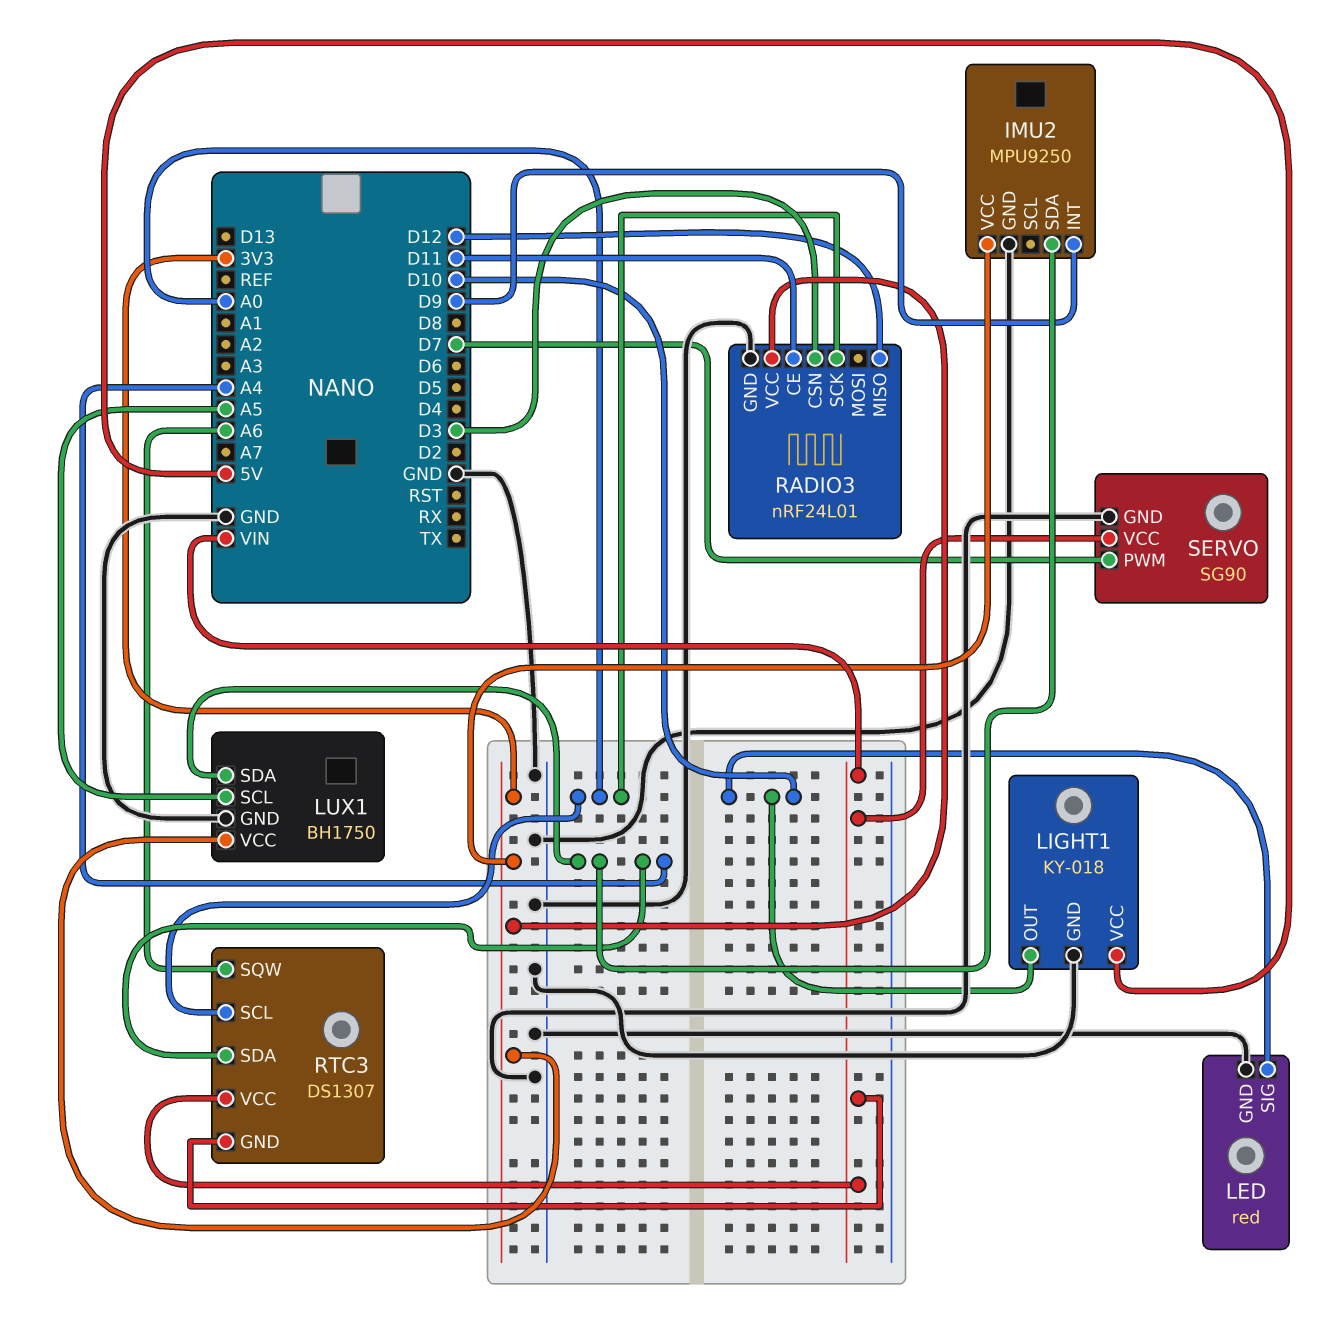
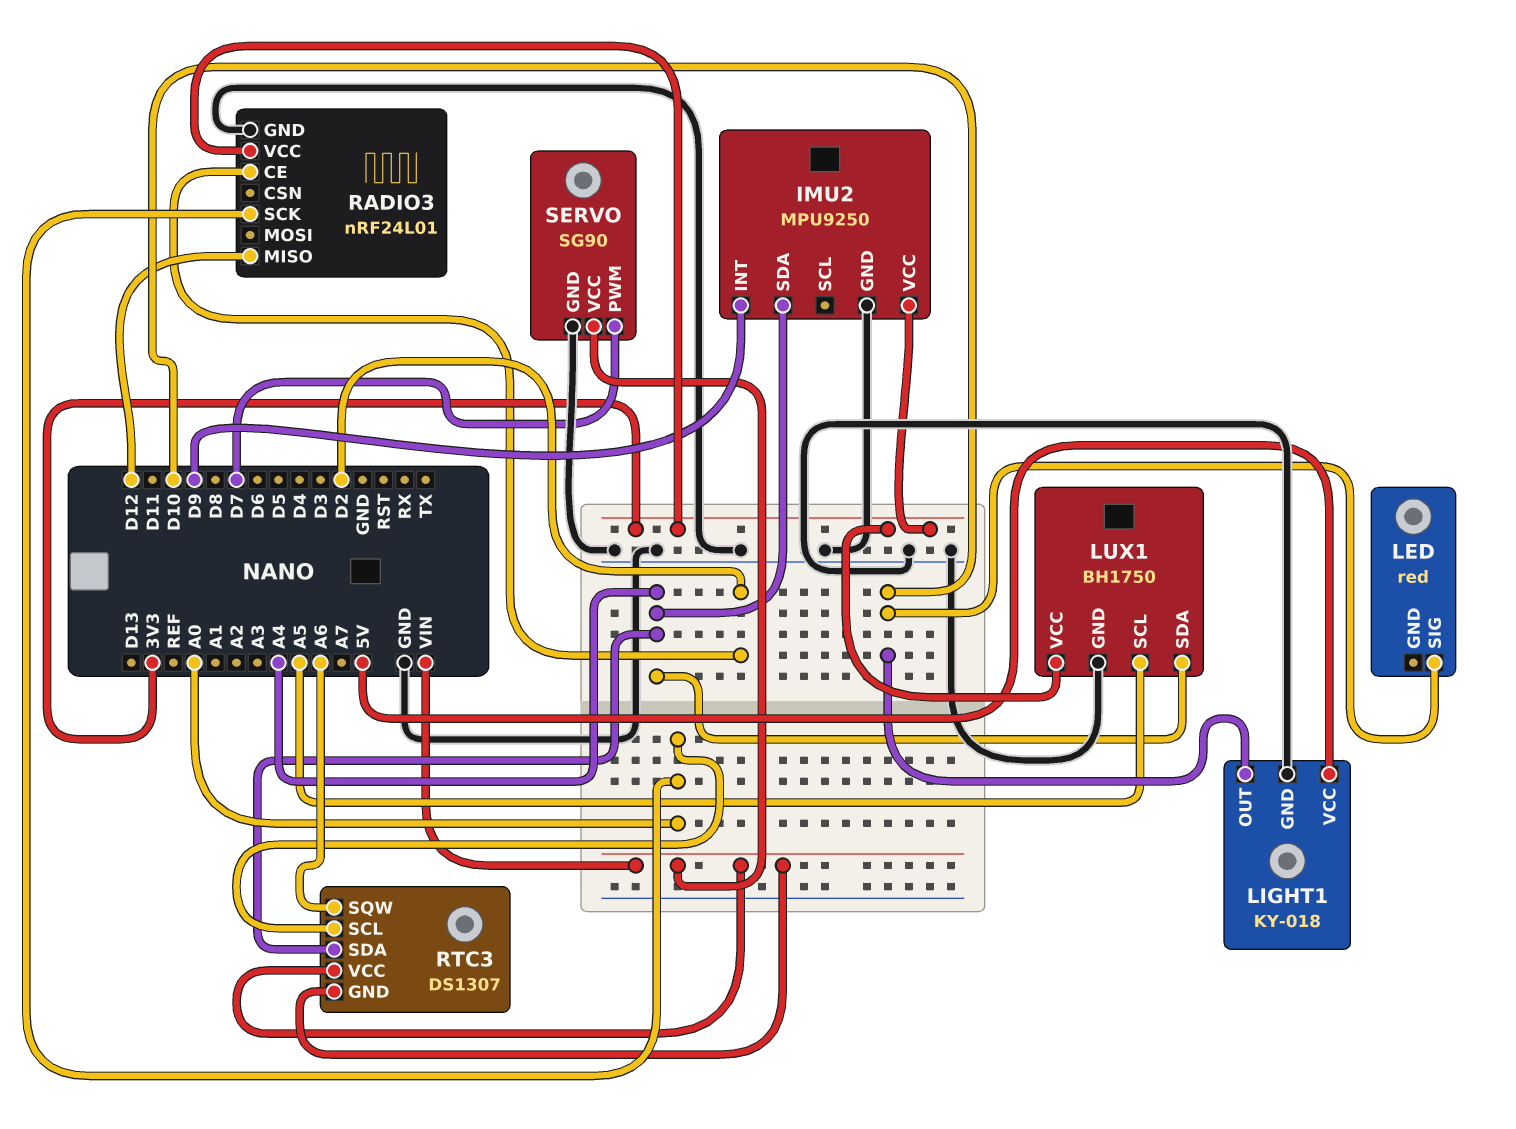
LED pin GND: GND -> none
RADIO3 pin CE: D11 -> D2
RADIO3 pin CSN: D3 -> none

